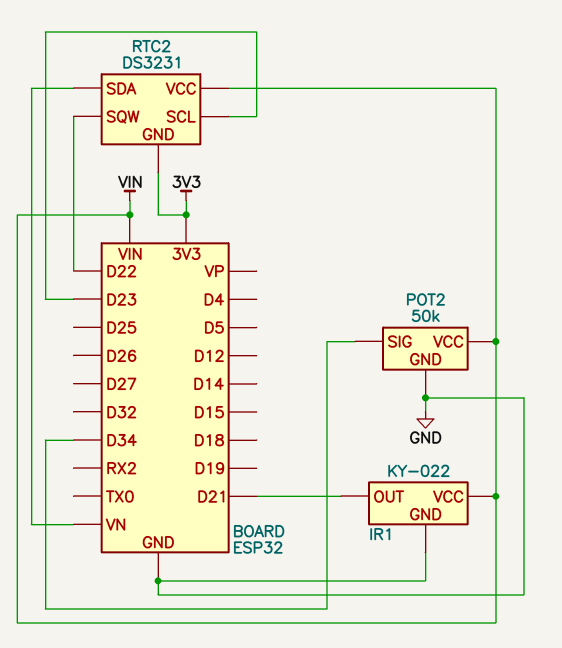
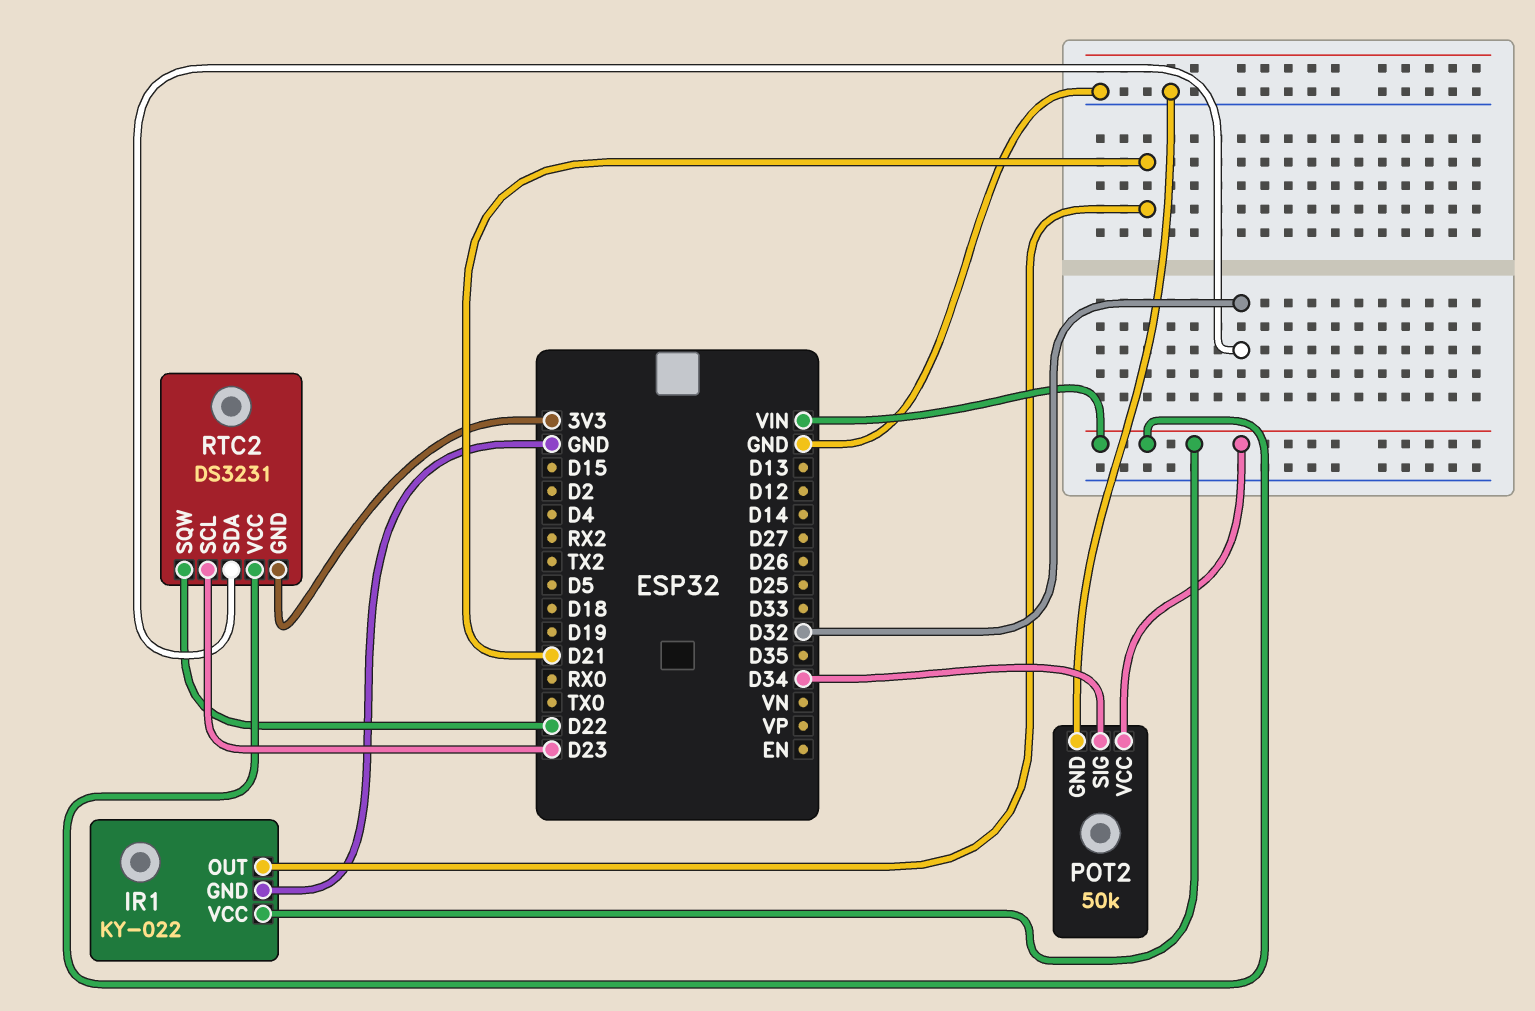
RTC2 pin SDA: VN -> D32

